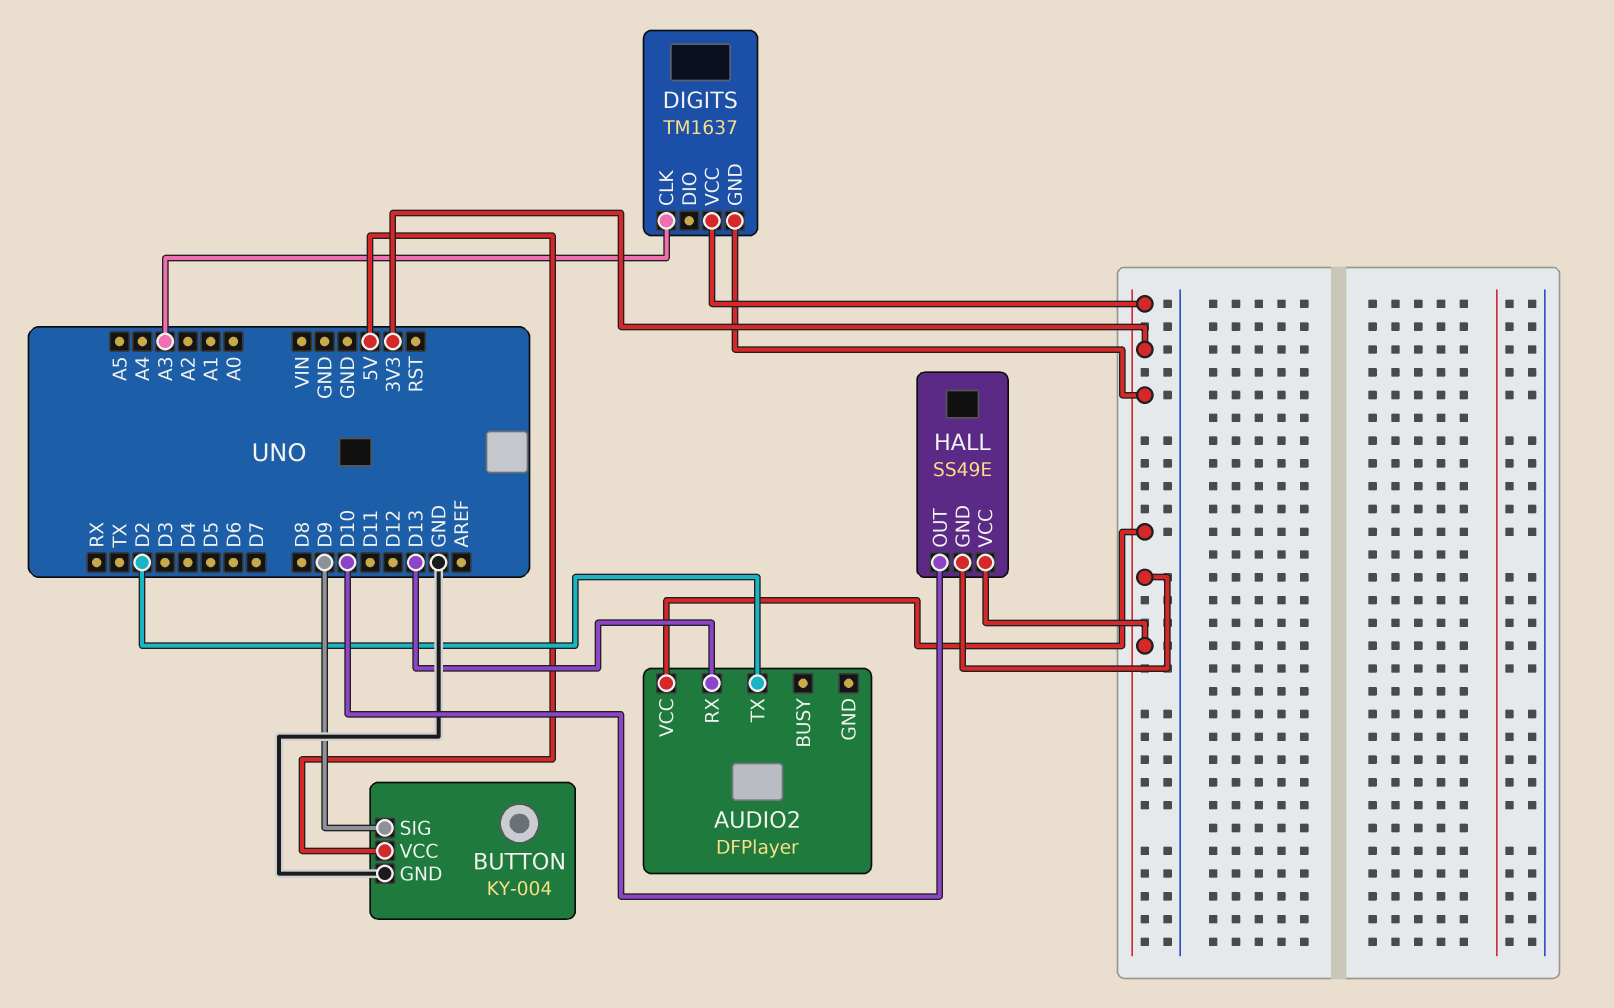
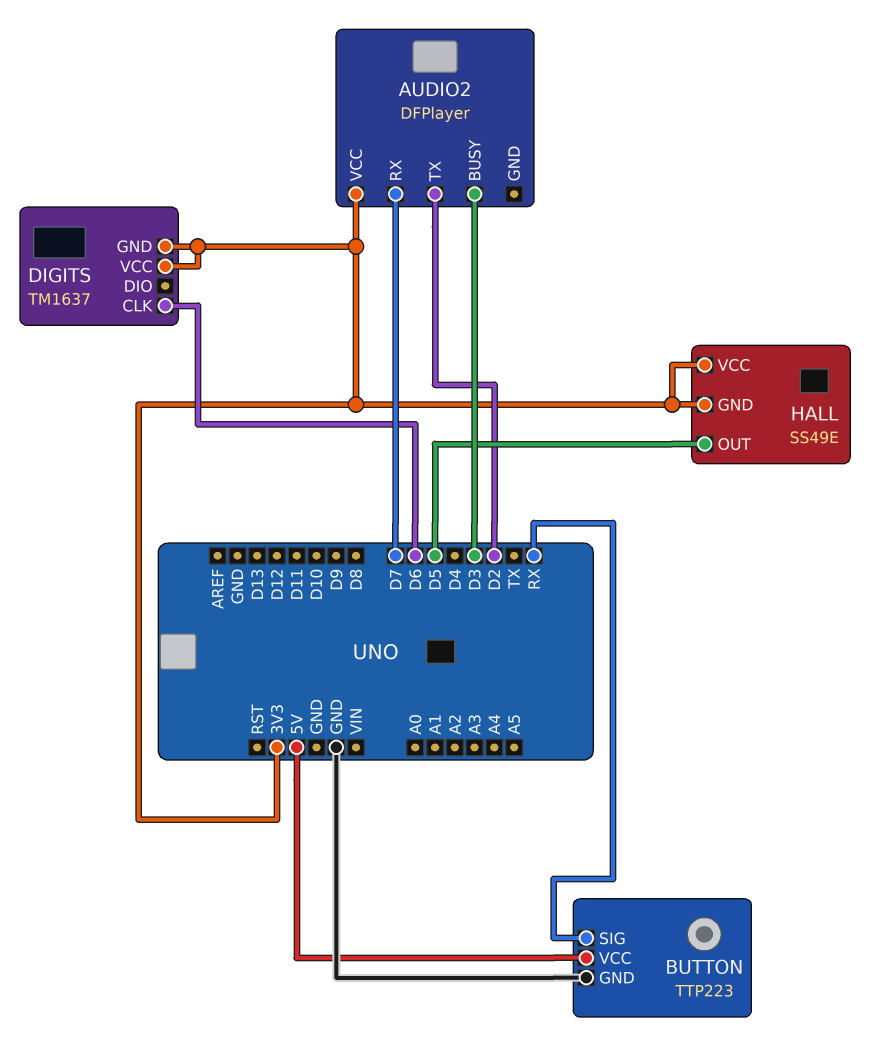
AUDIO2 pin BUSY: none -> D3
AUDIO2 pin RX: D13 -> D7
BUTTON: KY-004 -> TTP223
BUTTON pin SIG: D9 -> RX
DIGITS pin CLK: A3 -> D6
HALL pin OUT: D10 -> D5

